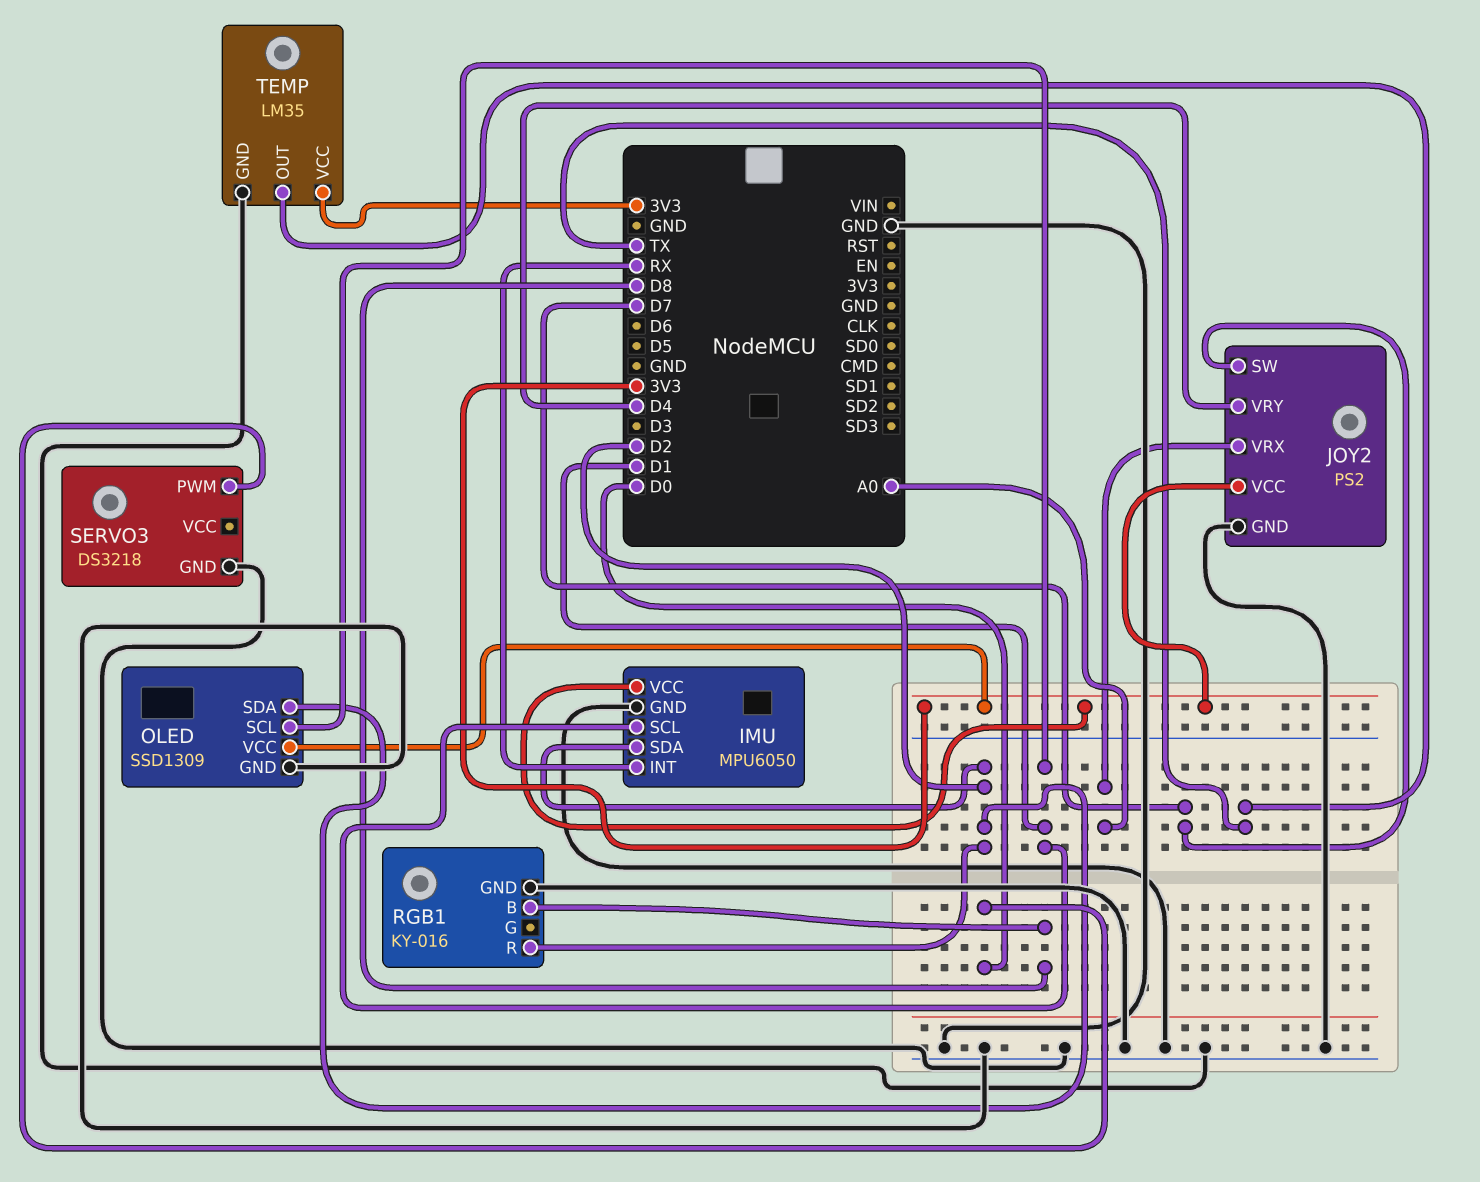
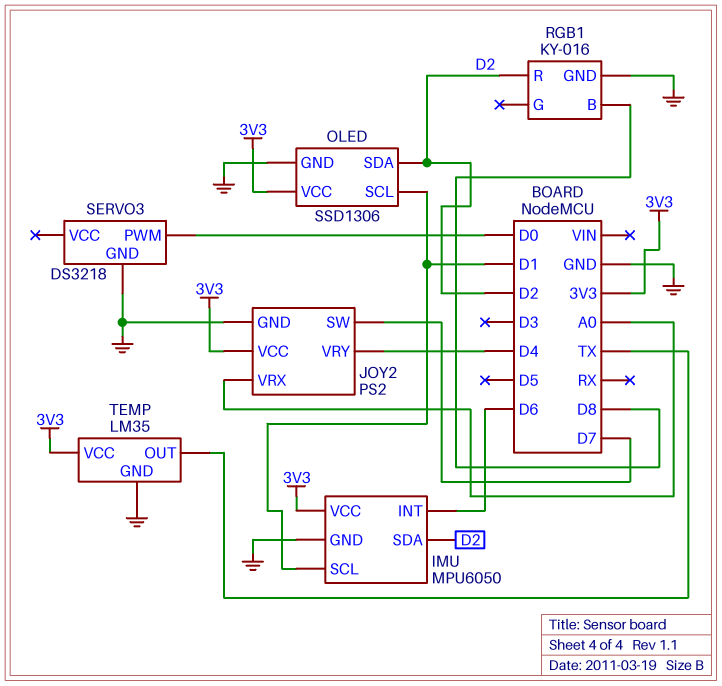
IMU pin INT: RX -> D6
OLED: SSD1309 -> SSD1306

